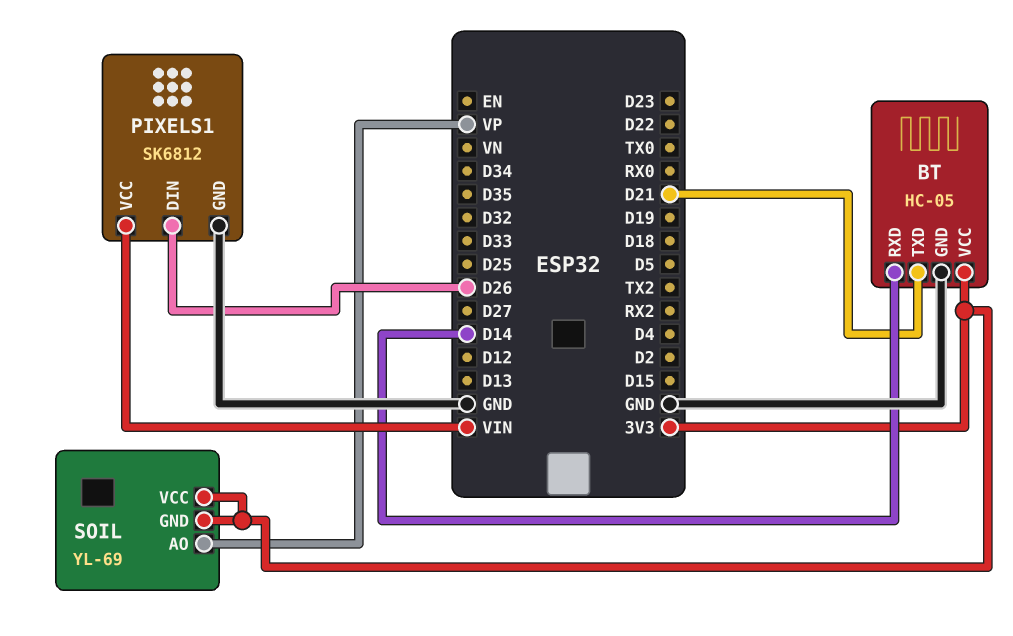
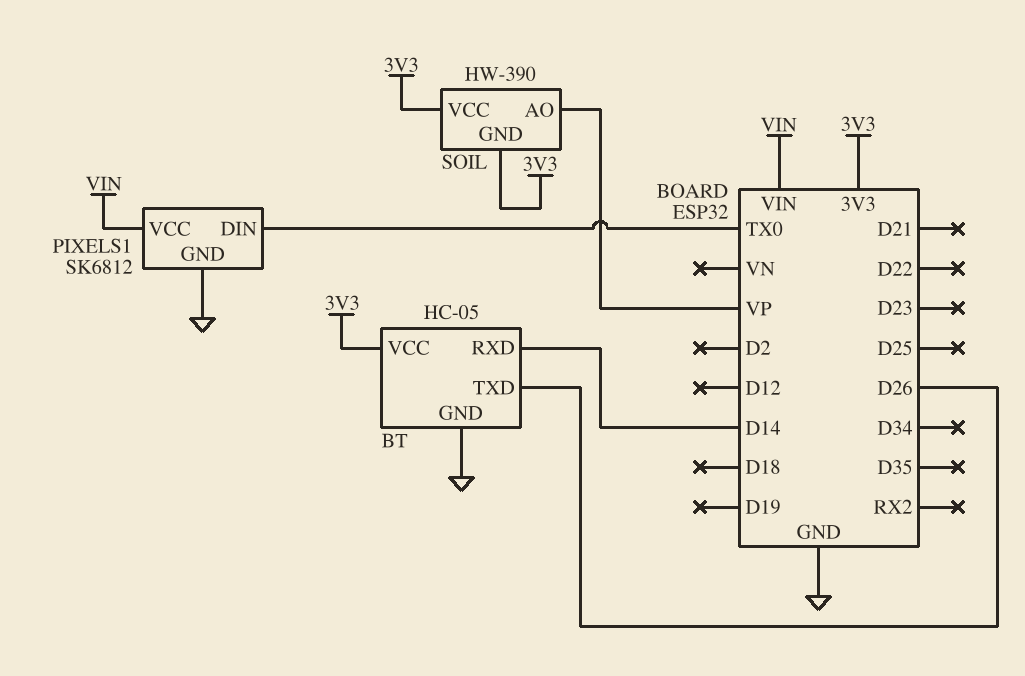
BT pin TXD: D21 -> D26
PIXELS1 pin DIN: D26 -> TX0
SOIL: YL-69 -> HW-390

